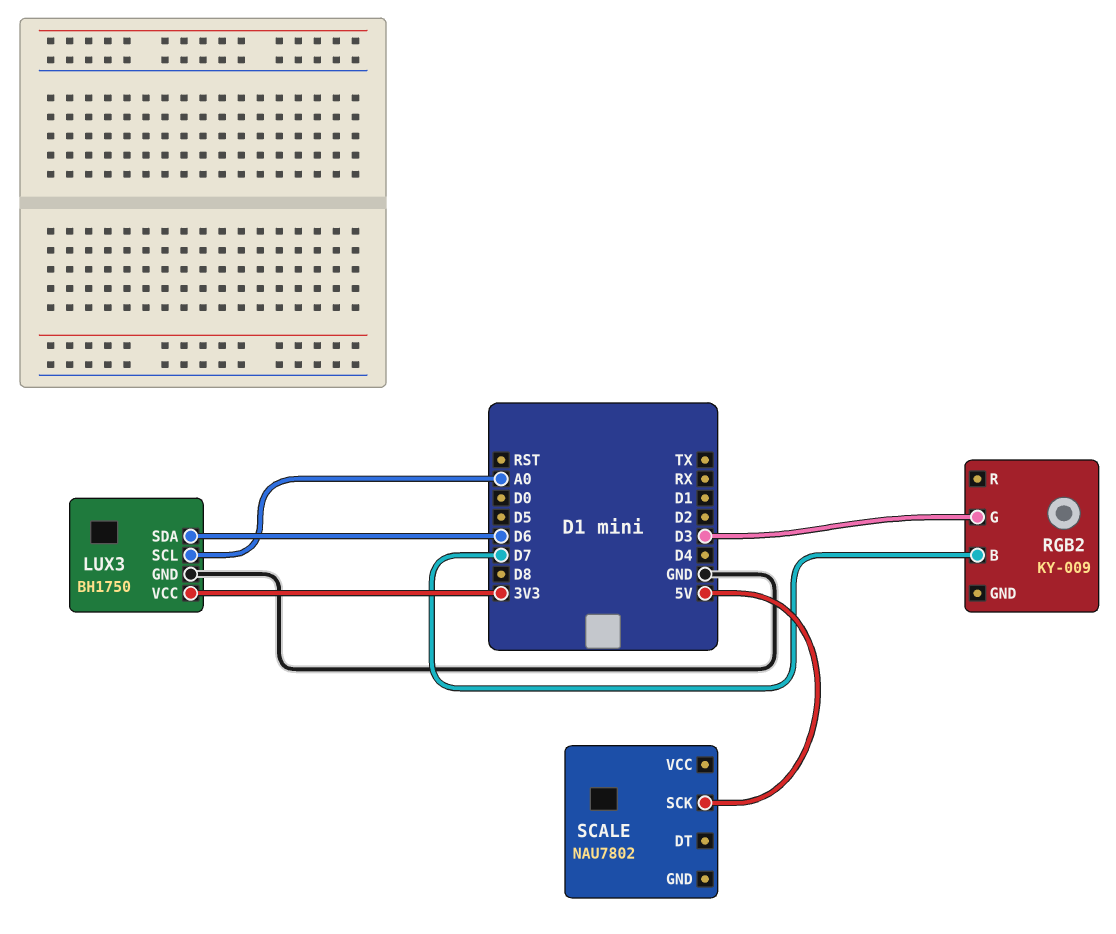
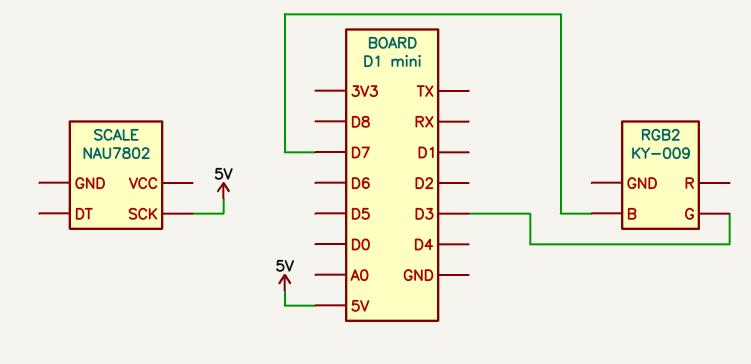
LUX3: BH1750 -> none
LUX3 pin GND: GND -> none
LUX3 pin SCL: A0 -> none
LUX3 pin SDA: D6 -> none
LUX3 pin VCC: 3V3 -> none

